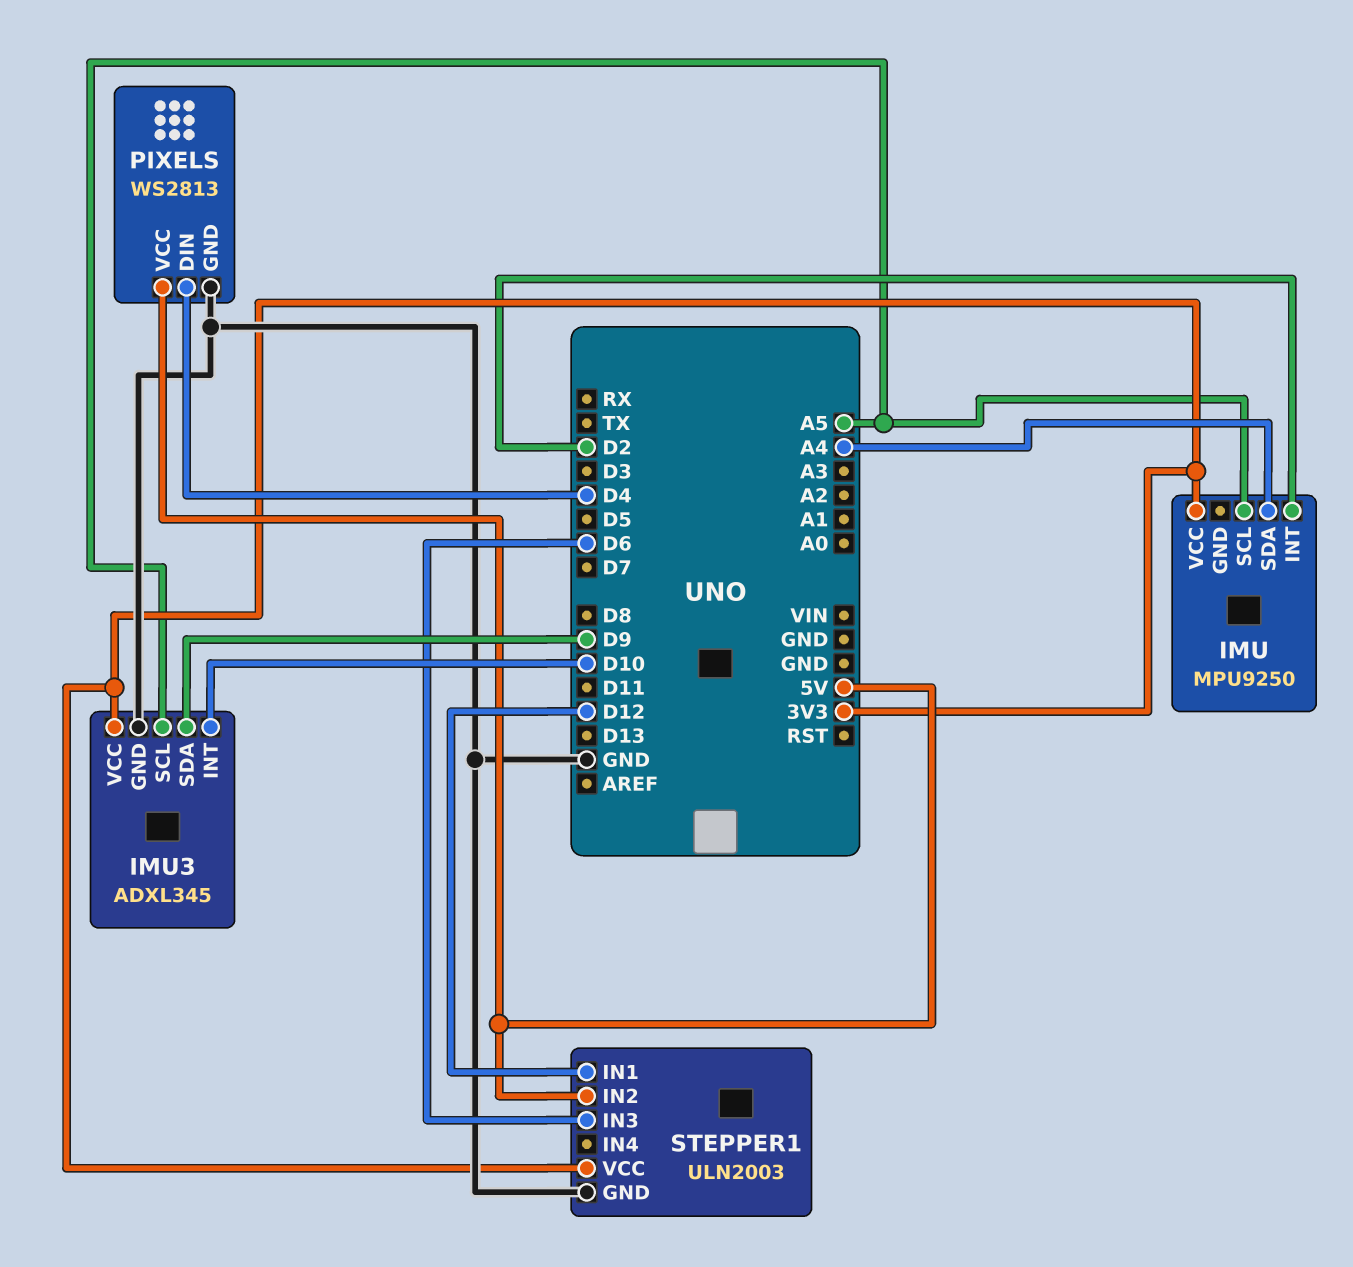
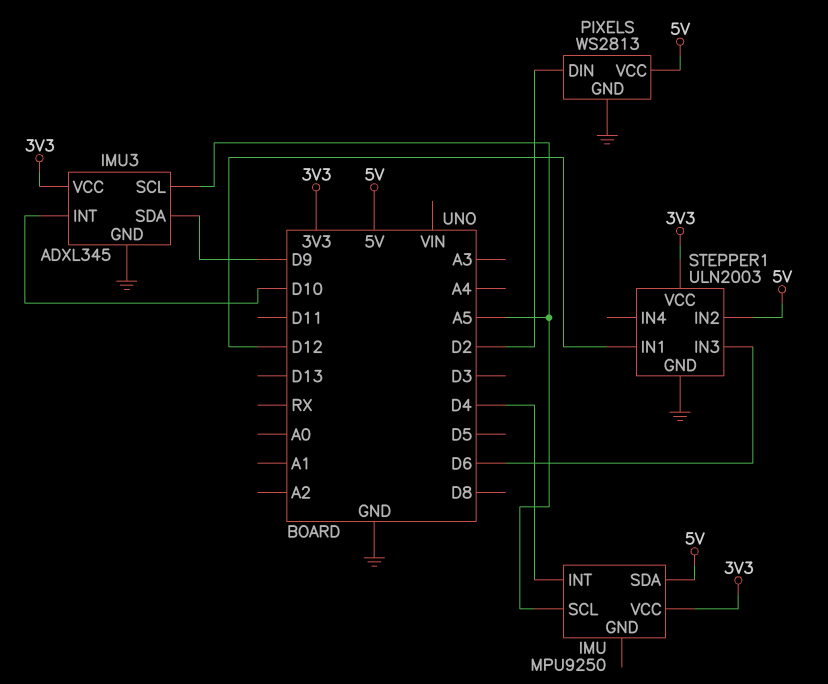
IMU pin INT: D2 -> D4
IMU pin SDA: A4 -> 5V
PIXELS pin DIN: D4 -> D2

